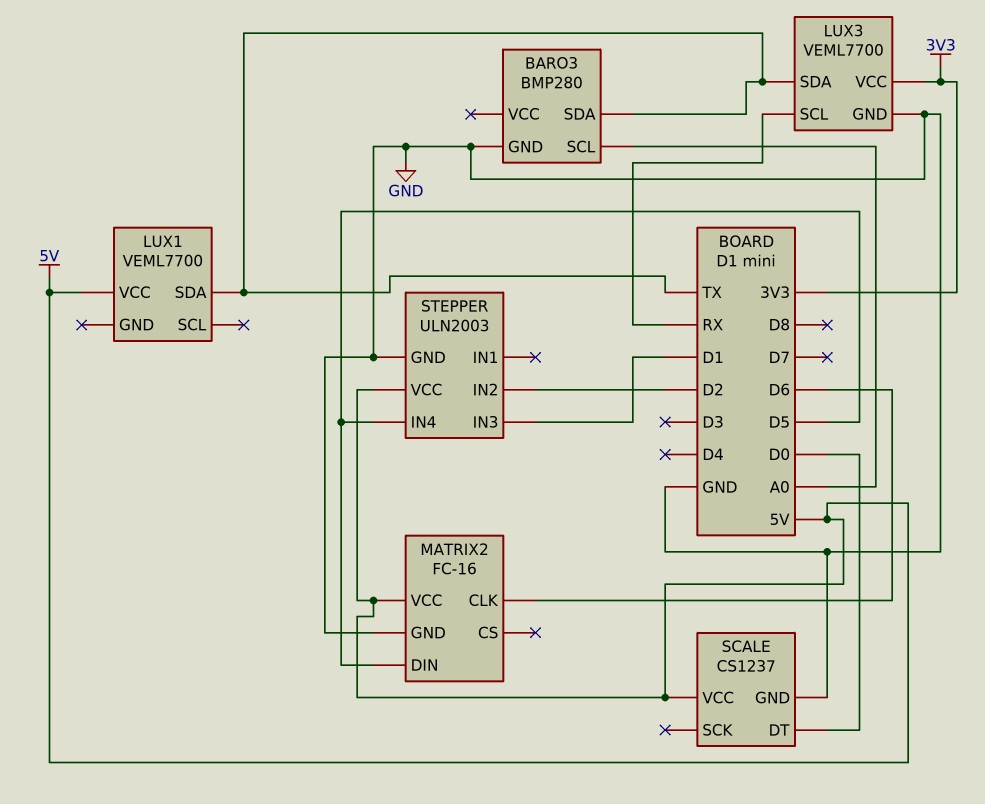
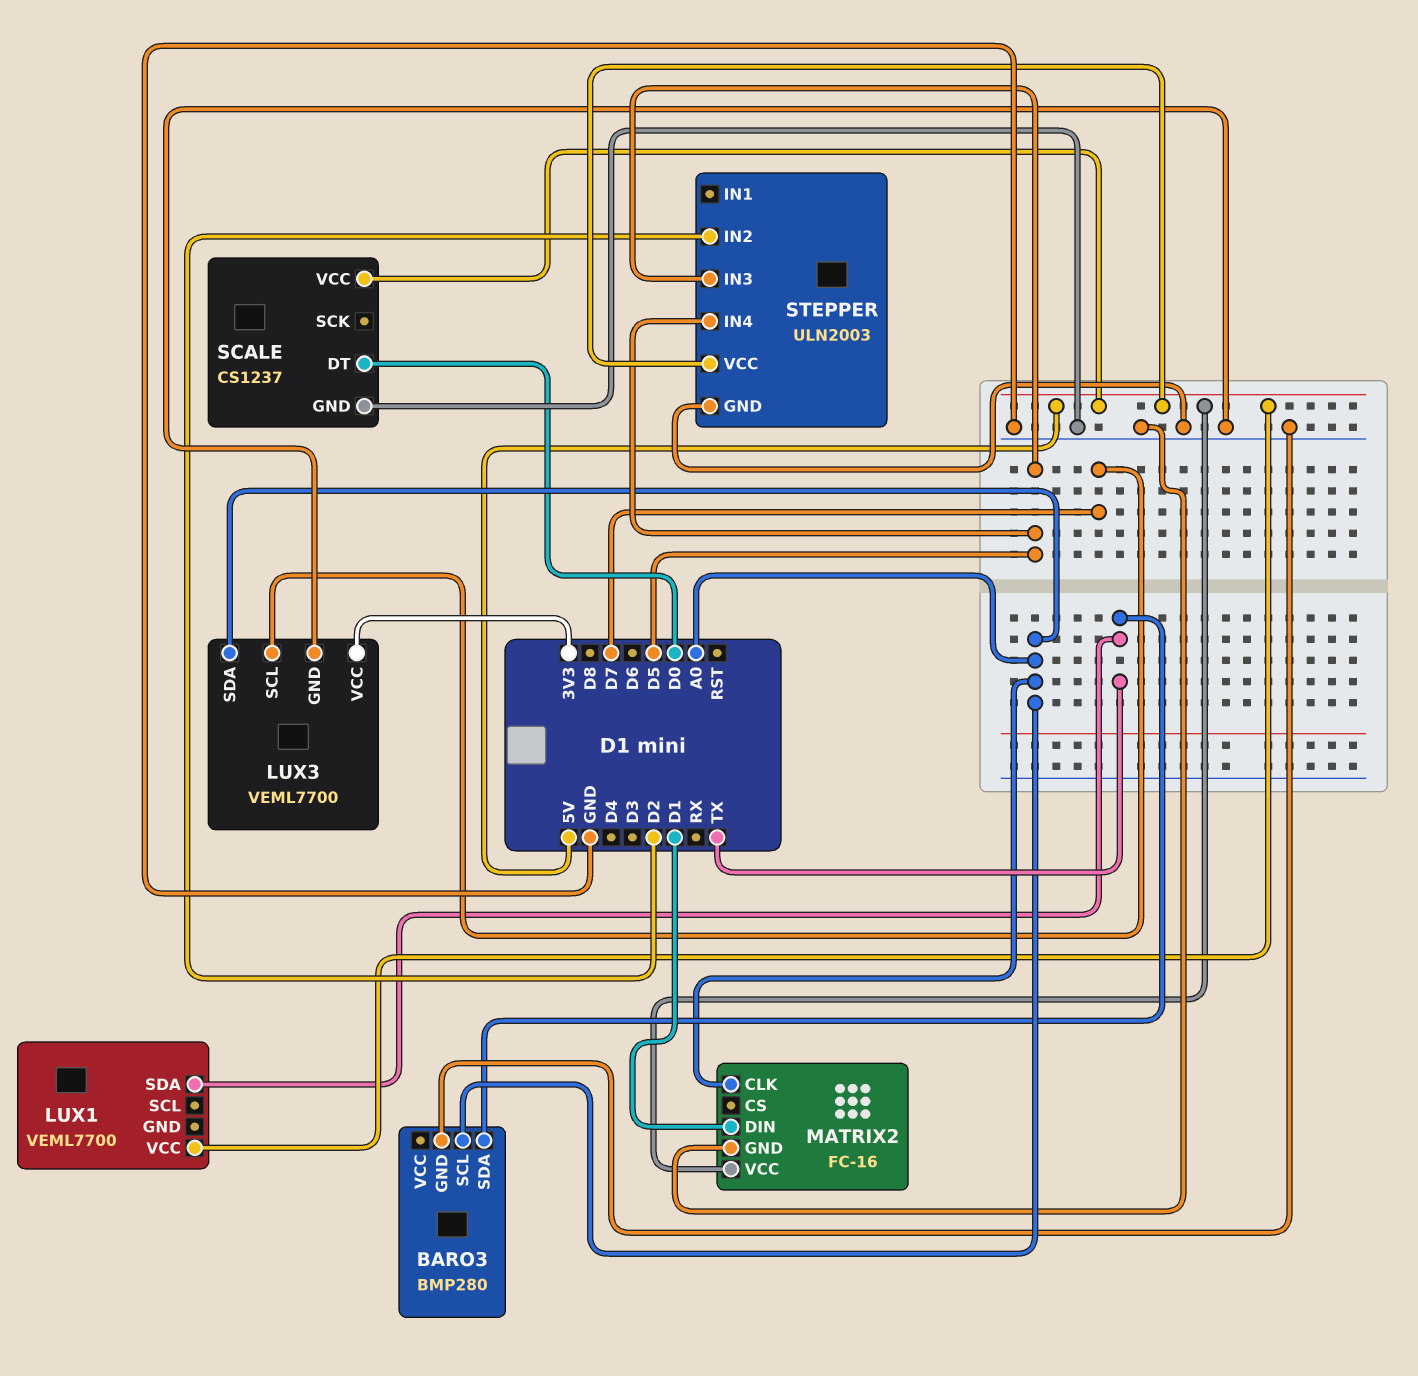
LUX3 pin SCL: RX -> D7
LUX3 pin SDA: TX -> A0
MATRIX2 pin CLK: D6 -> A0
MATRIX2 pin DIN: D5 -> D1
STEPPER pin IN3: D1 -> D5

